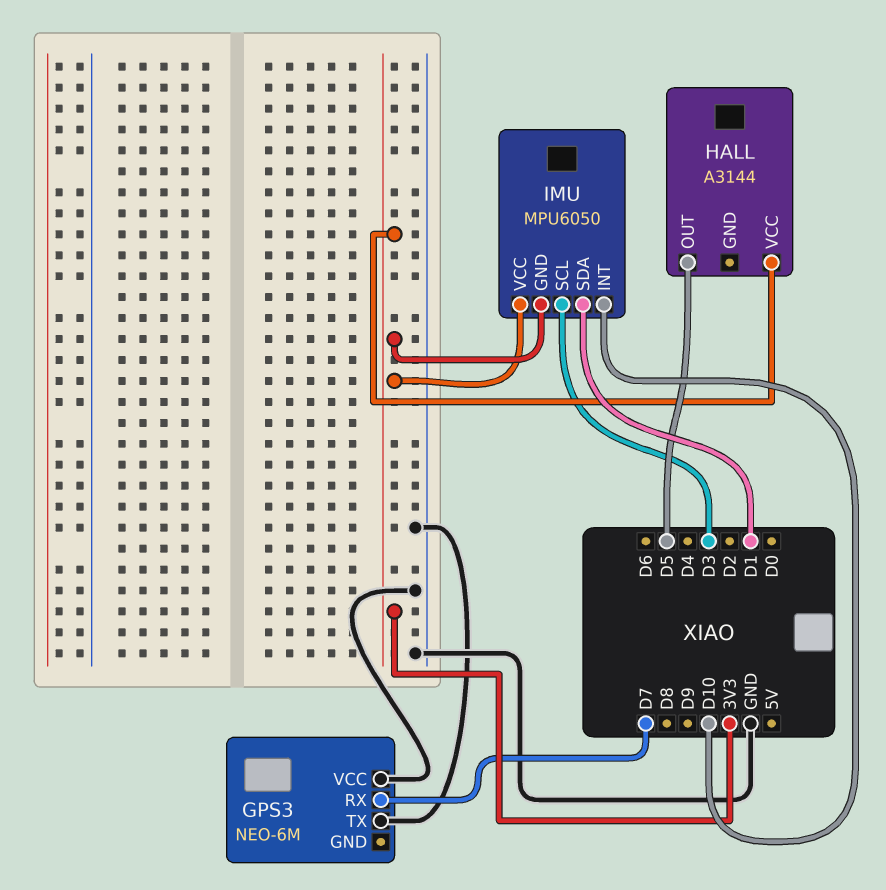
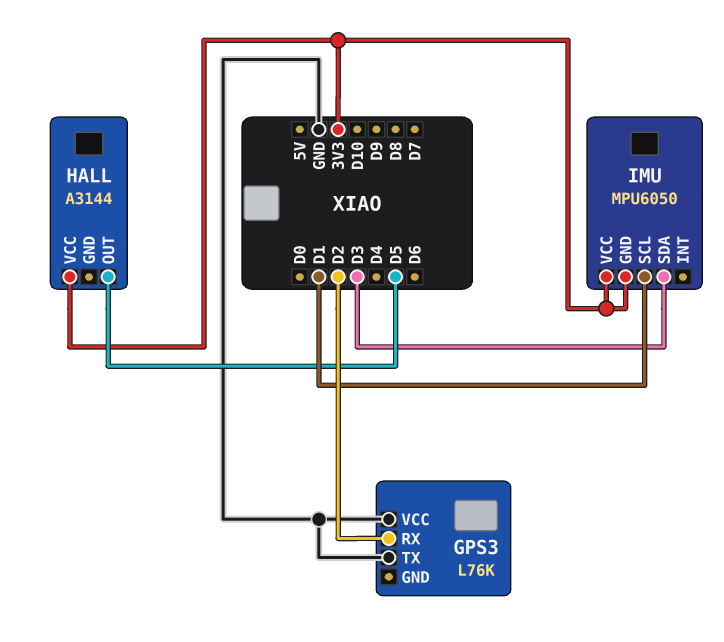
GPS3: NEO-6M -> L76K
GPS3 pin RX: D7 -> D2
IMU pin INT: D10 -> none
IMU pin SCL: D3 -> D1
IMU pin SDA: D1 -> D3

